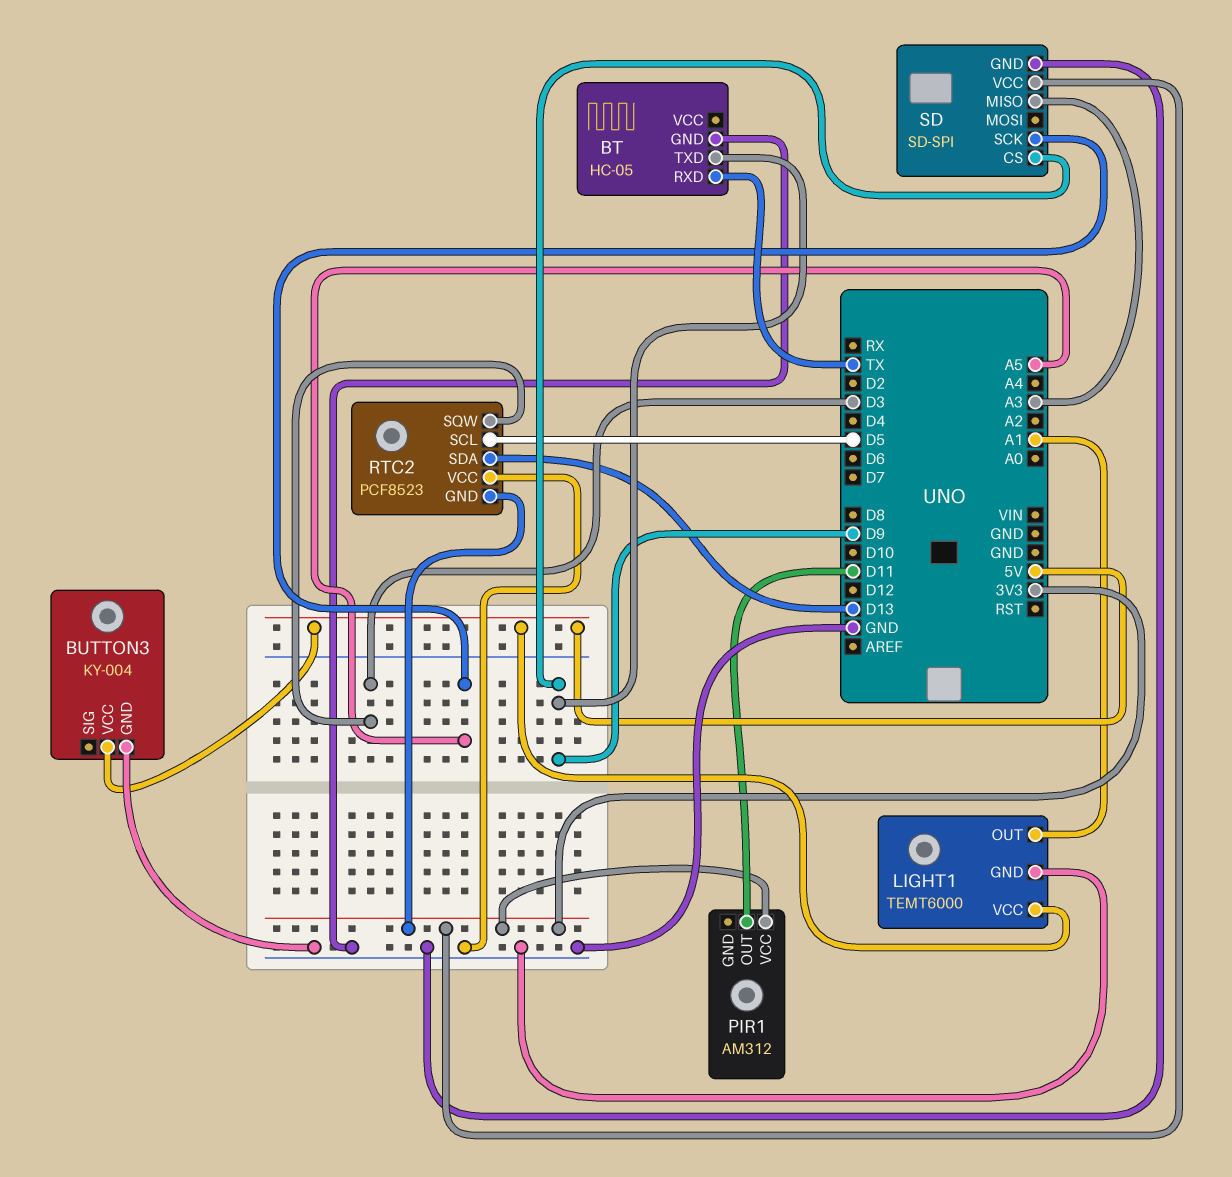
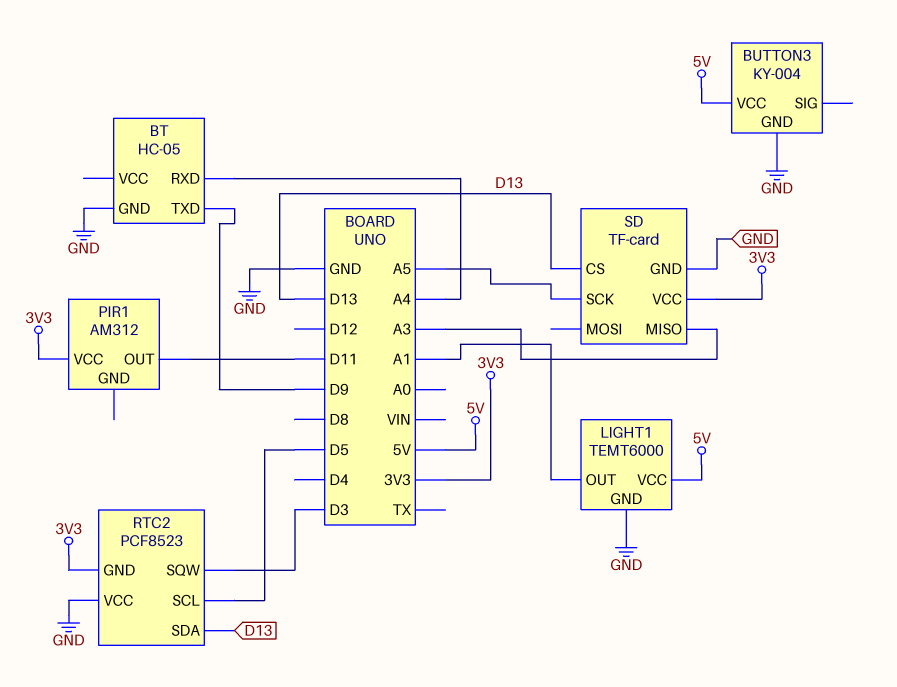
BT pin RXD: TX -> A4
SD: SD-SPI -> TF-card
SD pin CS: D9 -> D13

